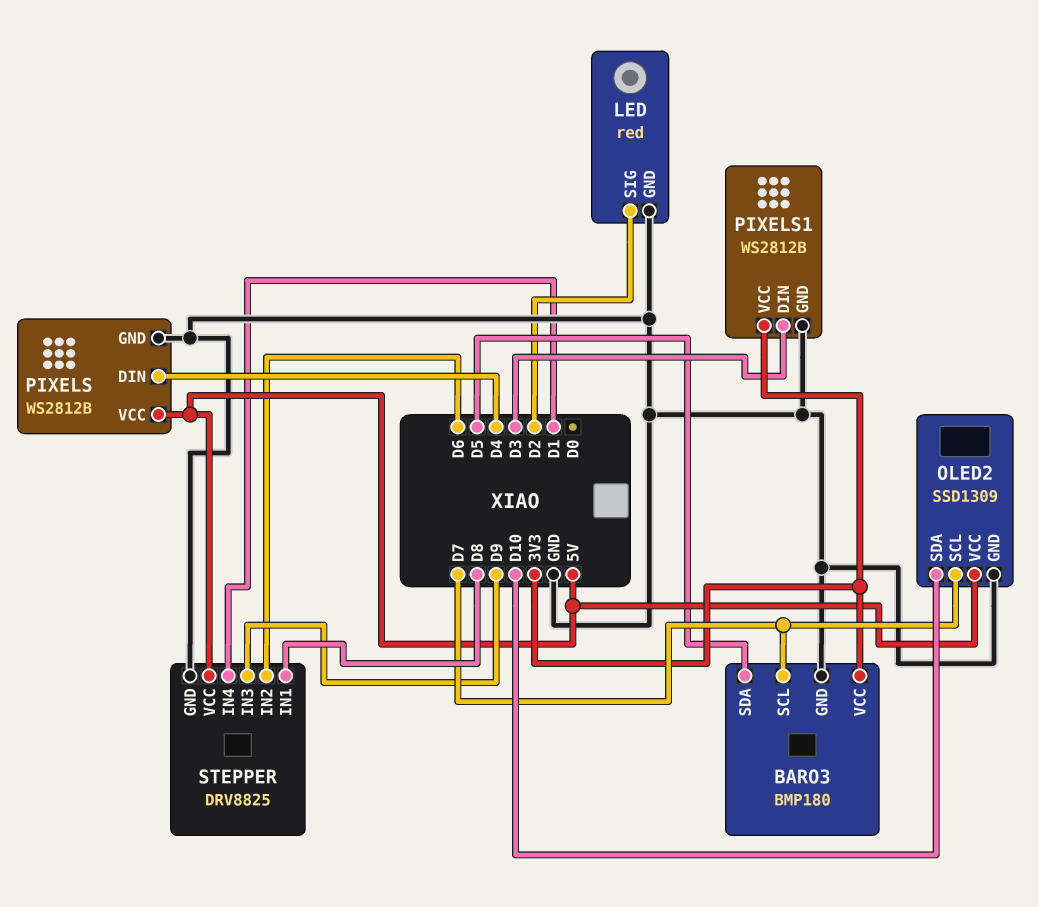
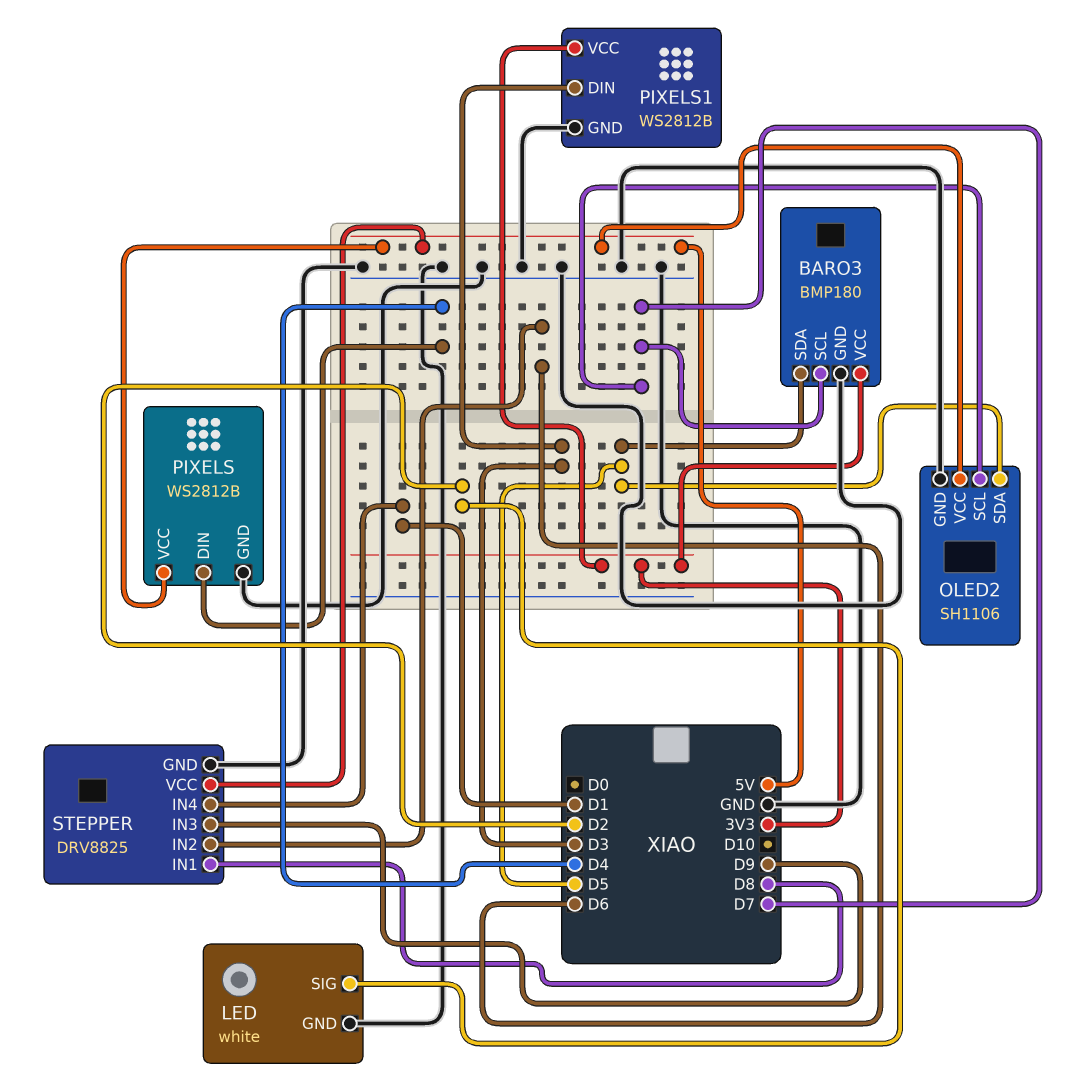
LED: red -> white
OLED2: SSD1309 -> SH1106
OLED2 pin SDA: D10 -> D5

